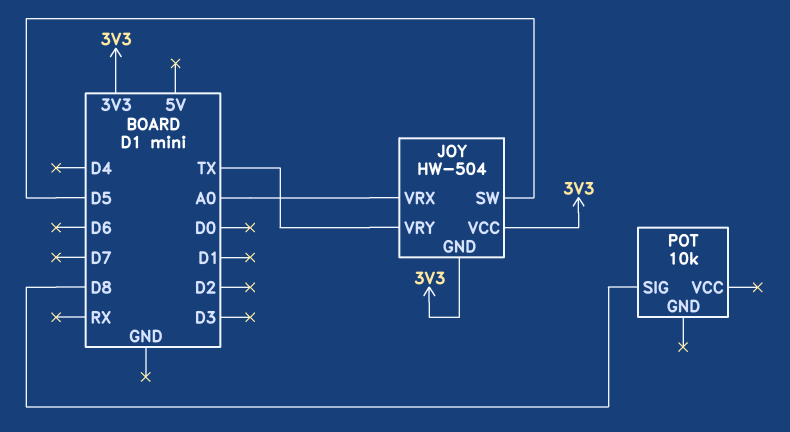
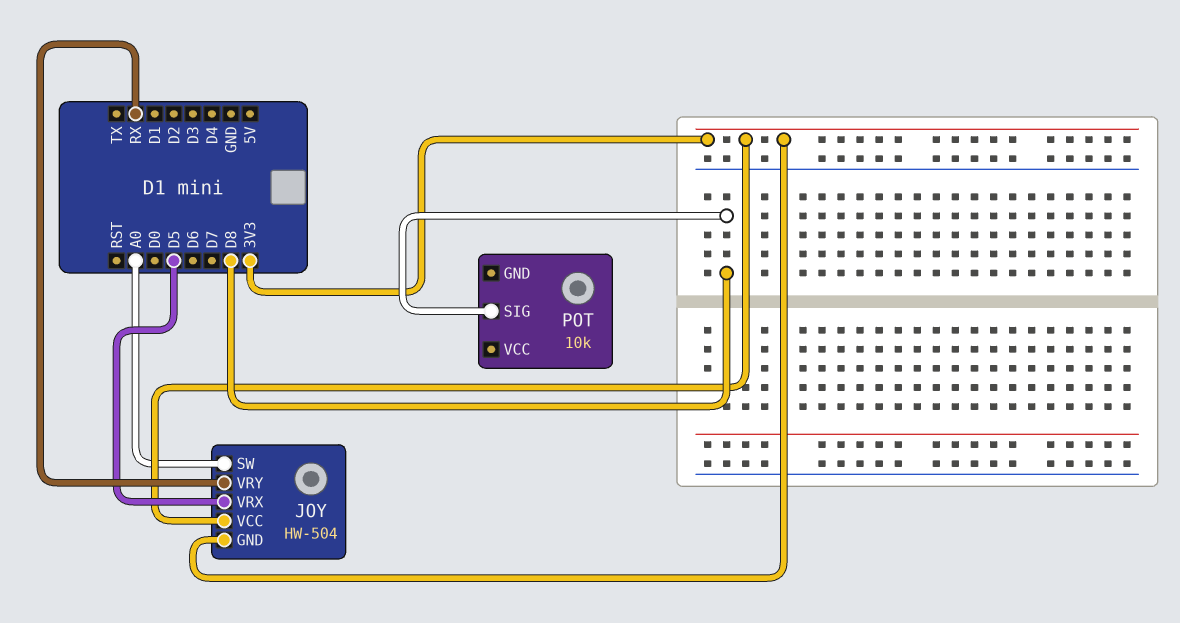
JOY pin SW: D5 -> A0
JOY pin VRX: A0 -> D5
JOY pin VRY: TX -> RX

